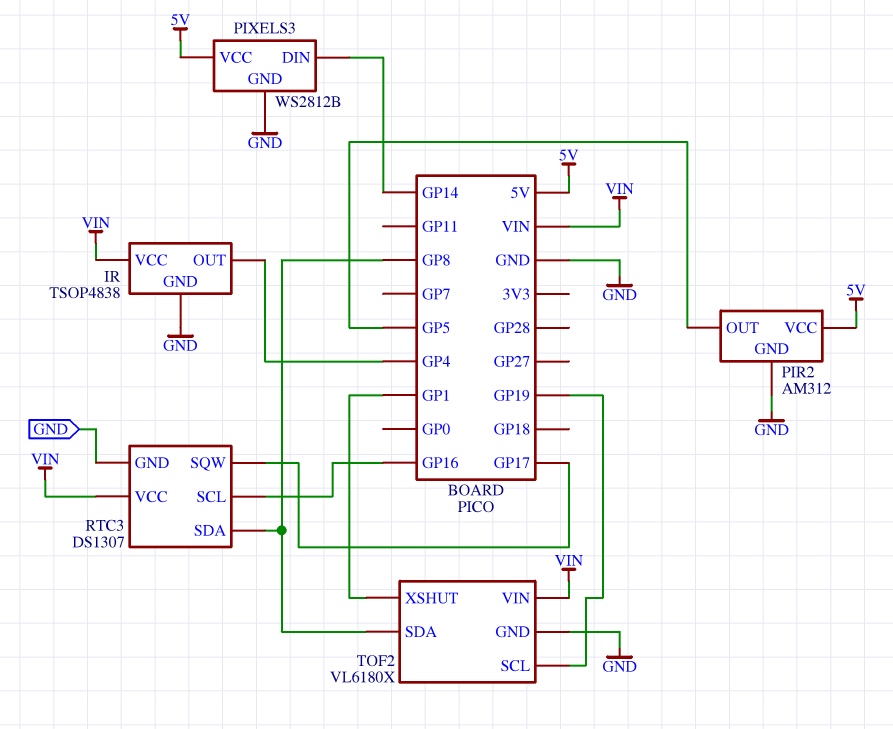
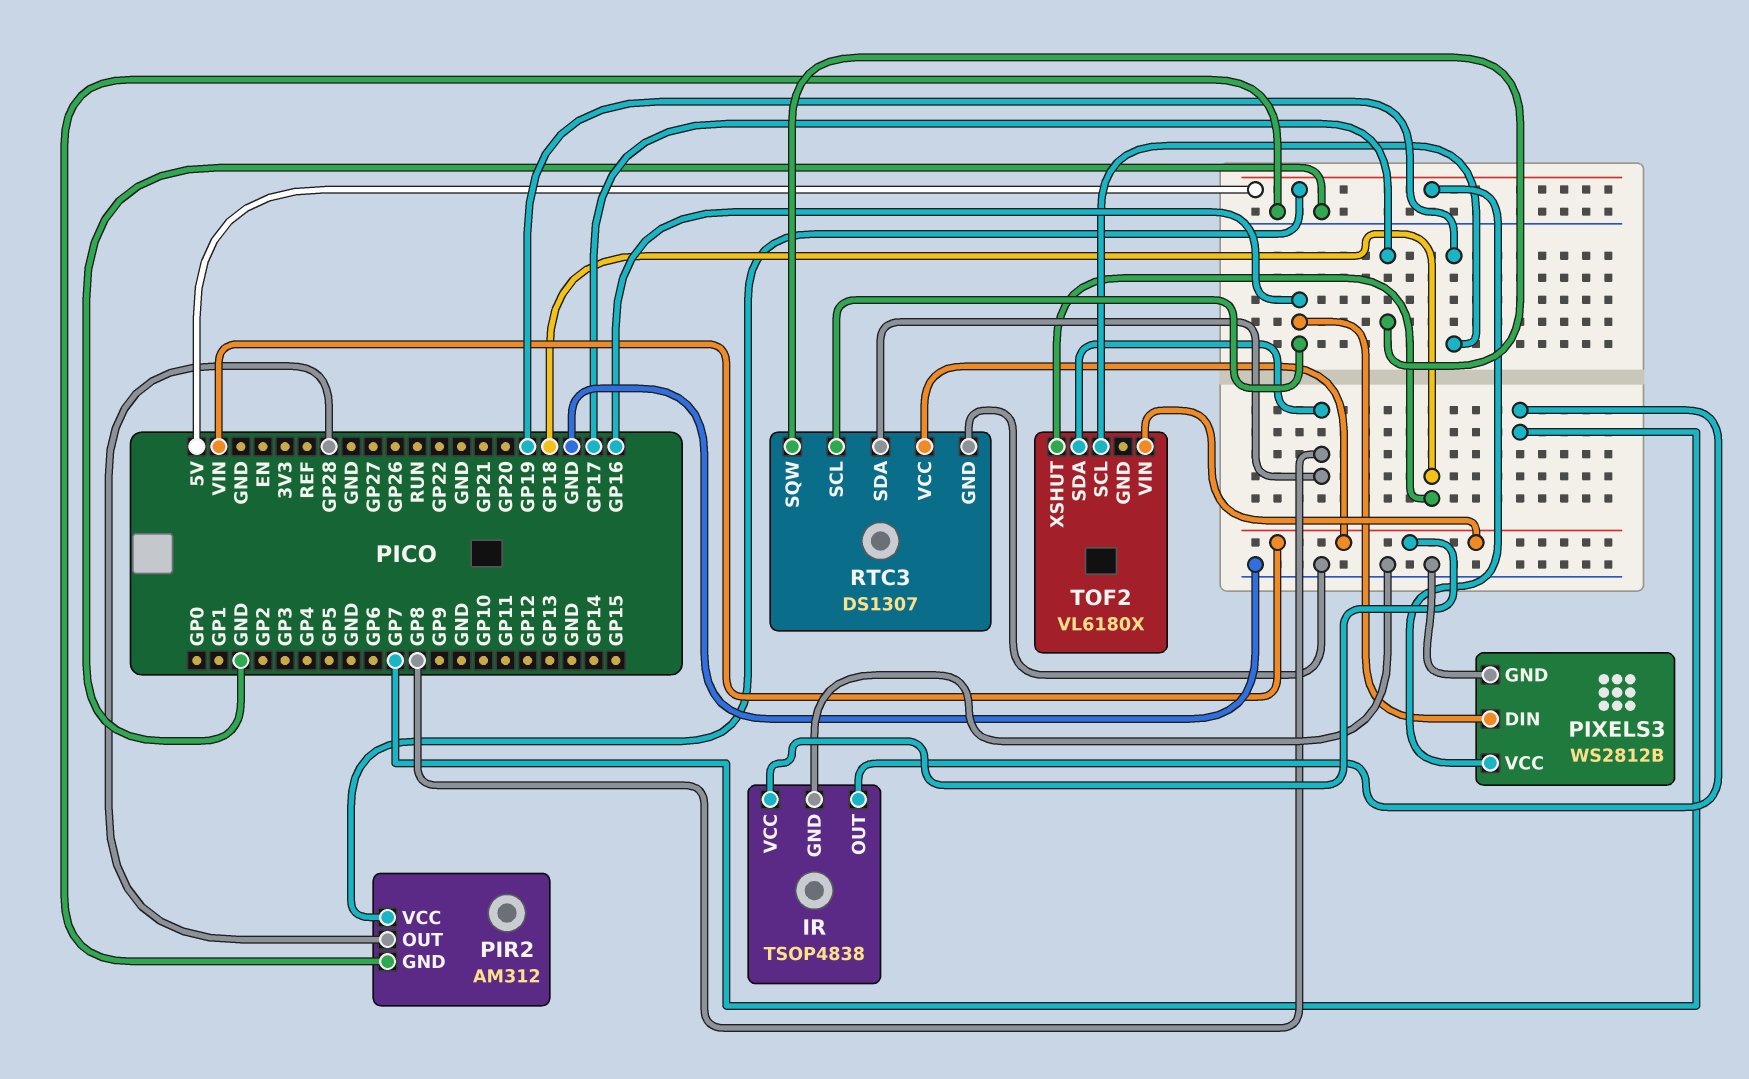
IR pin OUT: GP4 -> GP7
PIR2 pin OUT: GP5 -> GP28
PIXELS3 pin DIN: GP14 -> GP16
TOF2 pin GND: GND -> none
TOF2 pin XSHUT: GP1 -> GP18

